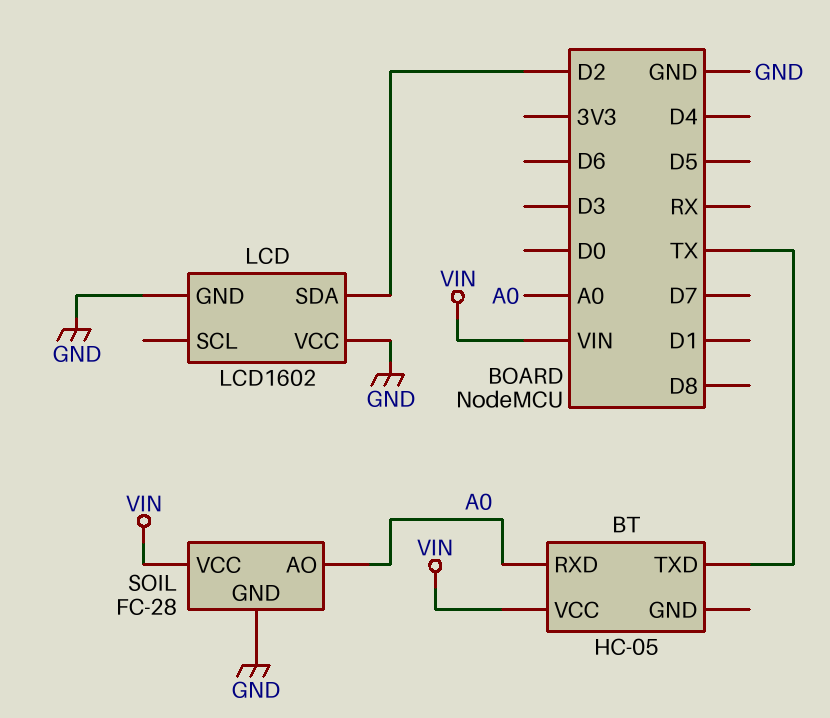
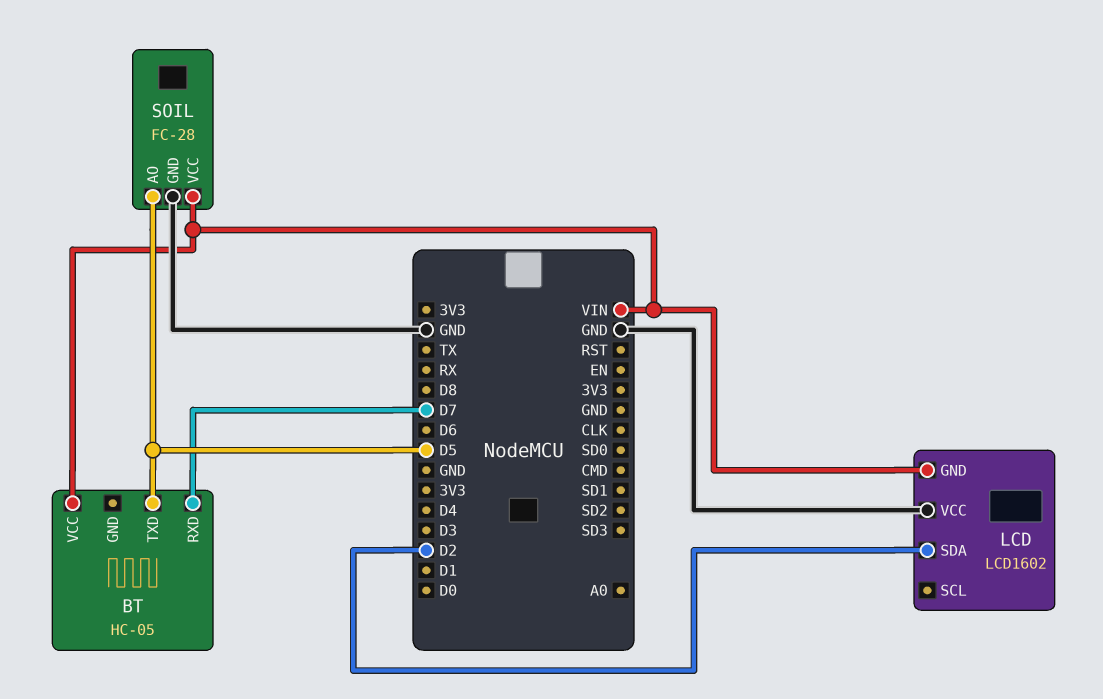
BT pin RXD: A0 -> D7
BT pin TXD: TX -> D5
LCD pin GND: GND -> VIN
SOIL pin AO: A0 -> D5

